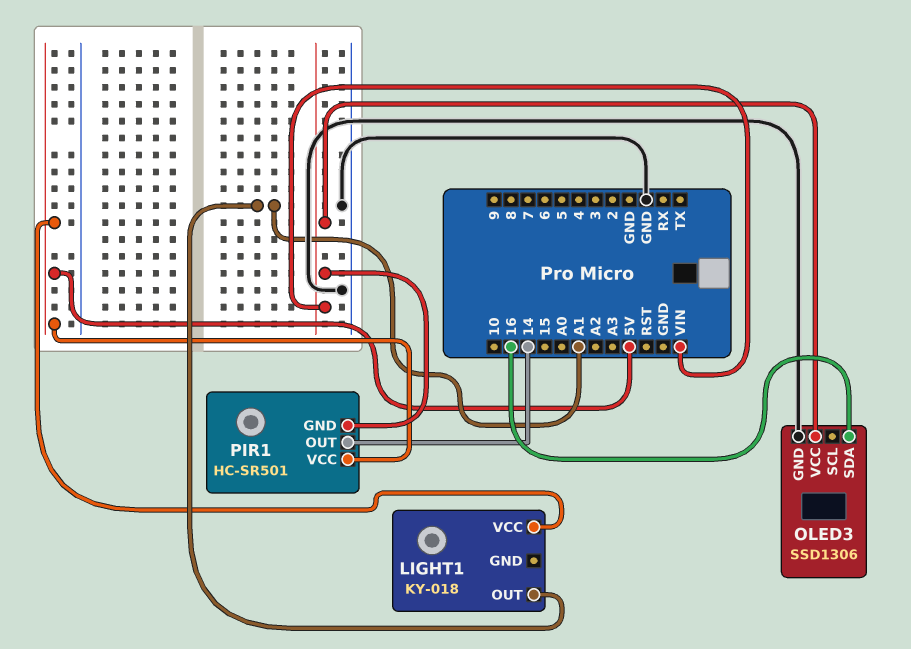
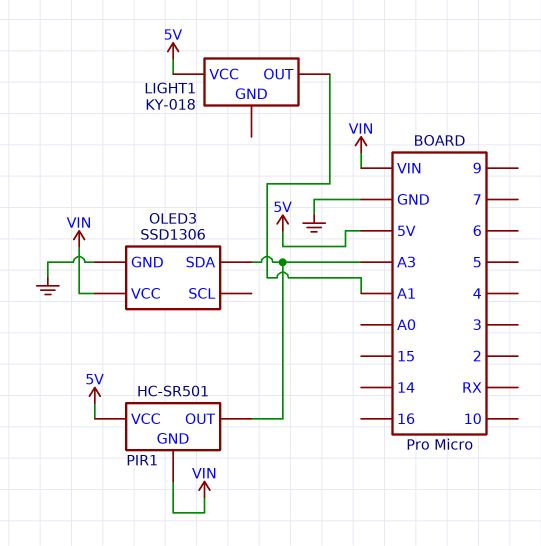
OLED3 pin SDA: 16 -> A3
PIR1 pin OUT: 14 -> A3

